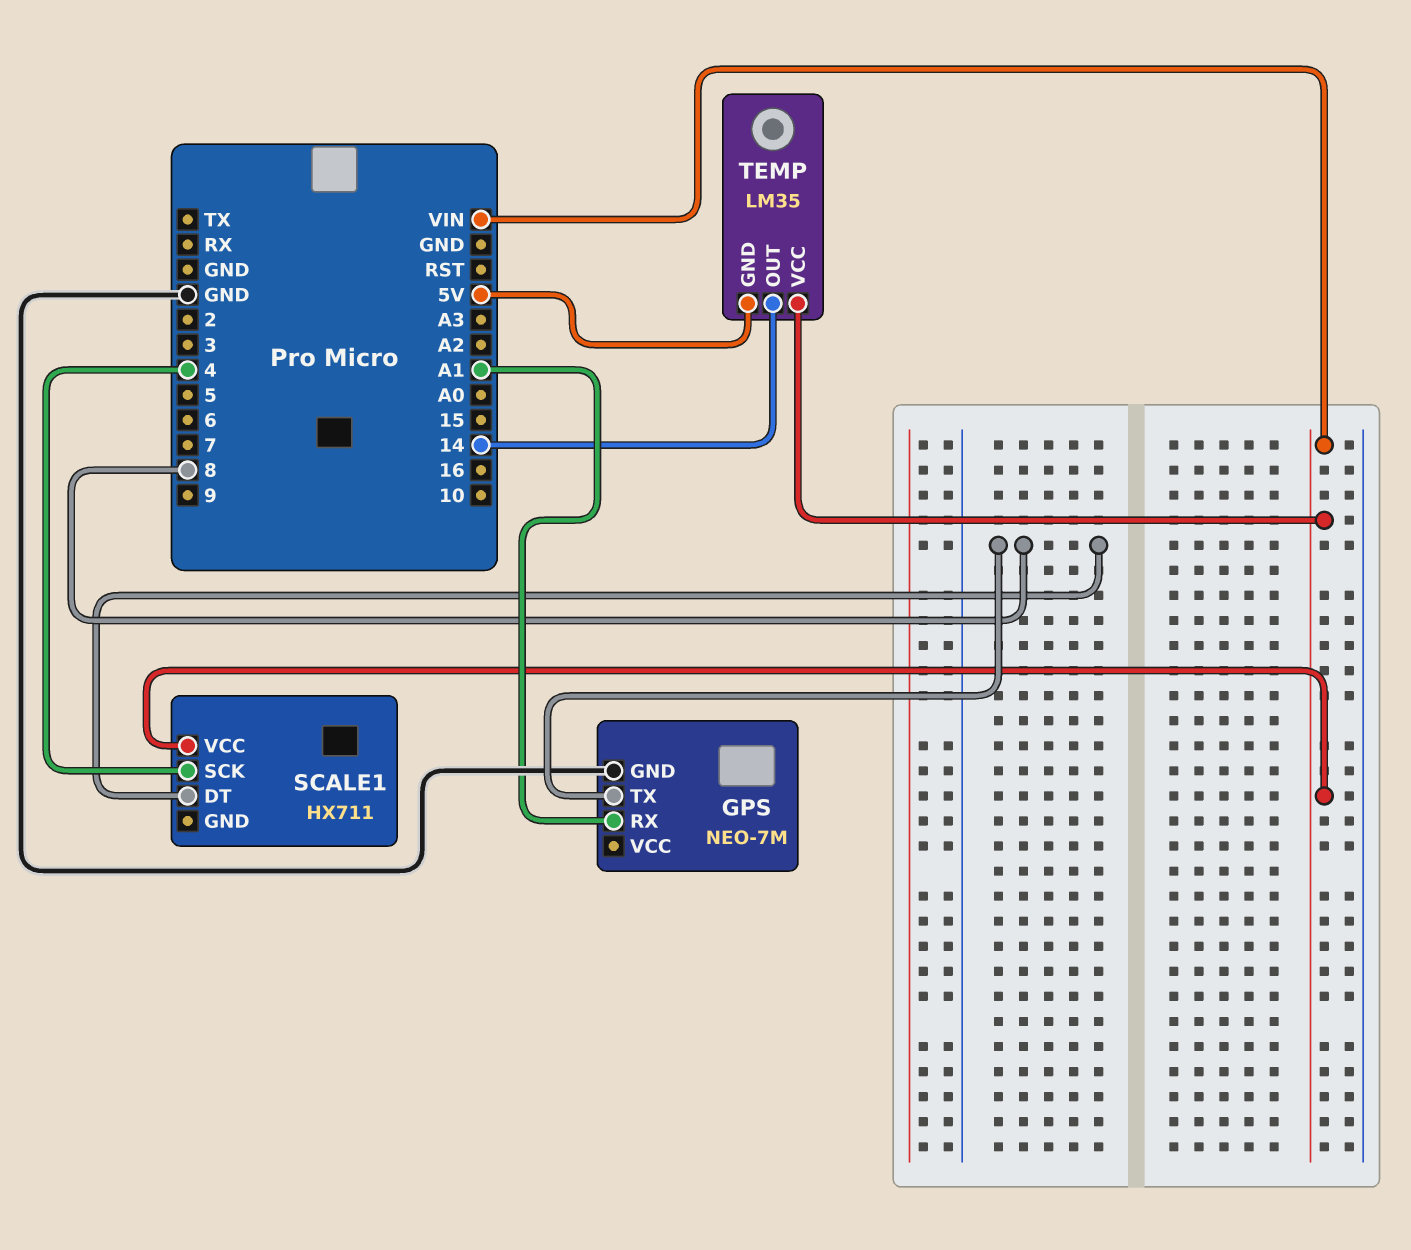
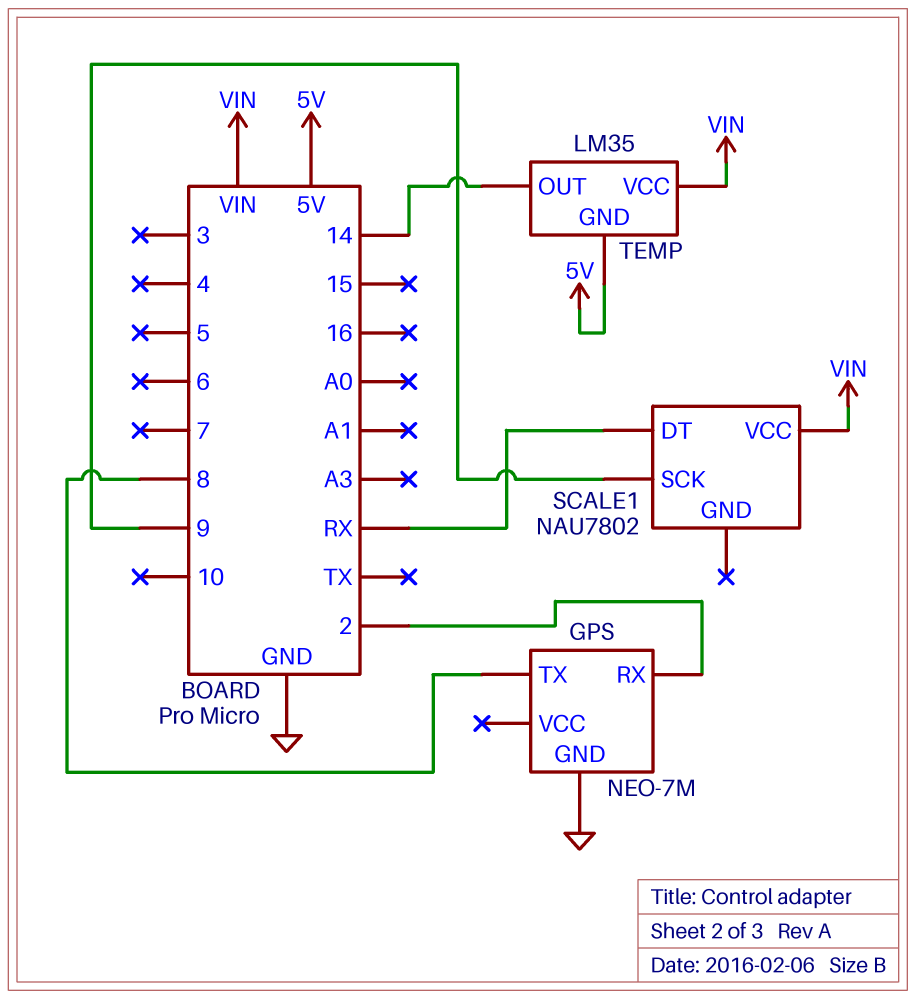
GPS pin RX: A1 -> 2
SCALE1: HX711 -> NAU7802
SCALE1 pin DT: 8 -> RX
SCALE1 pin SCK: 4 -> 9

